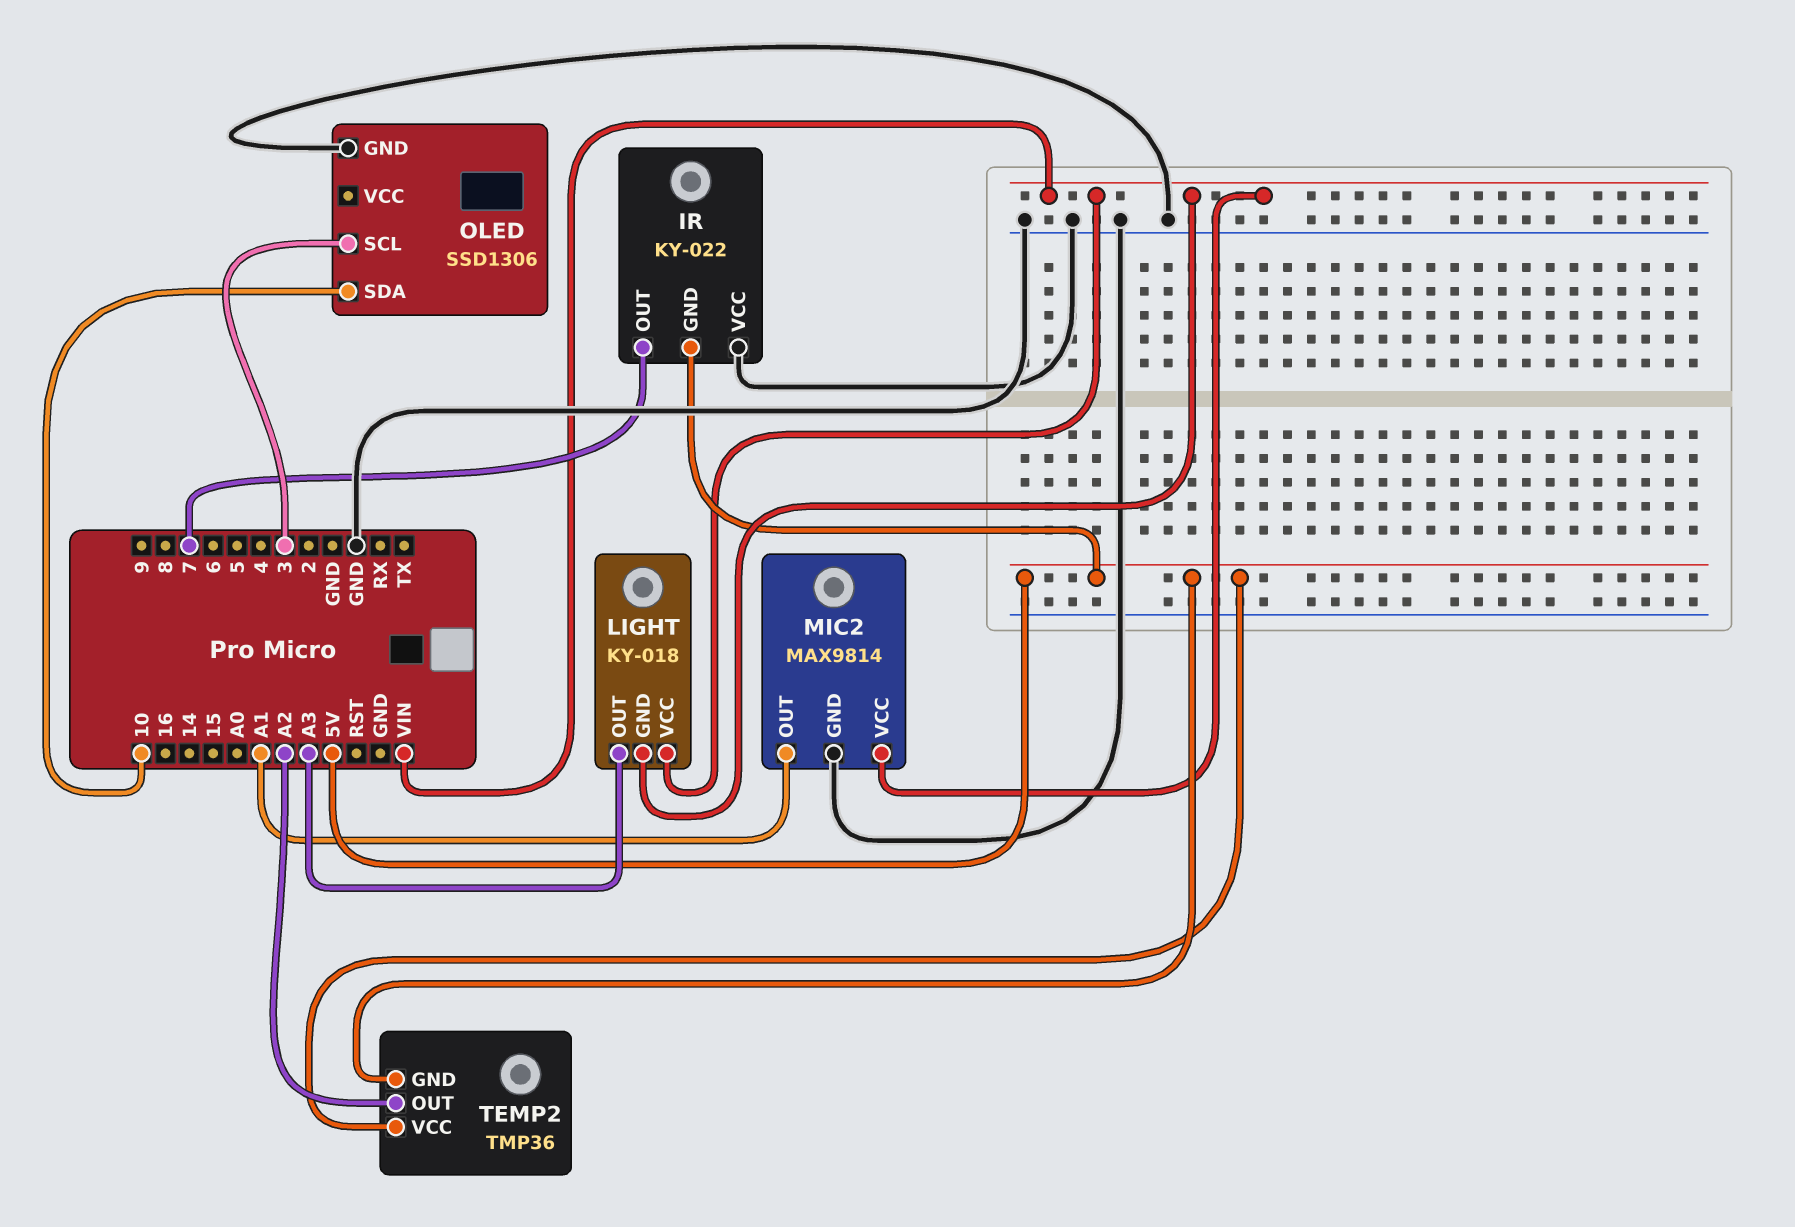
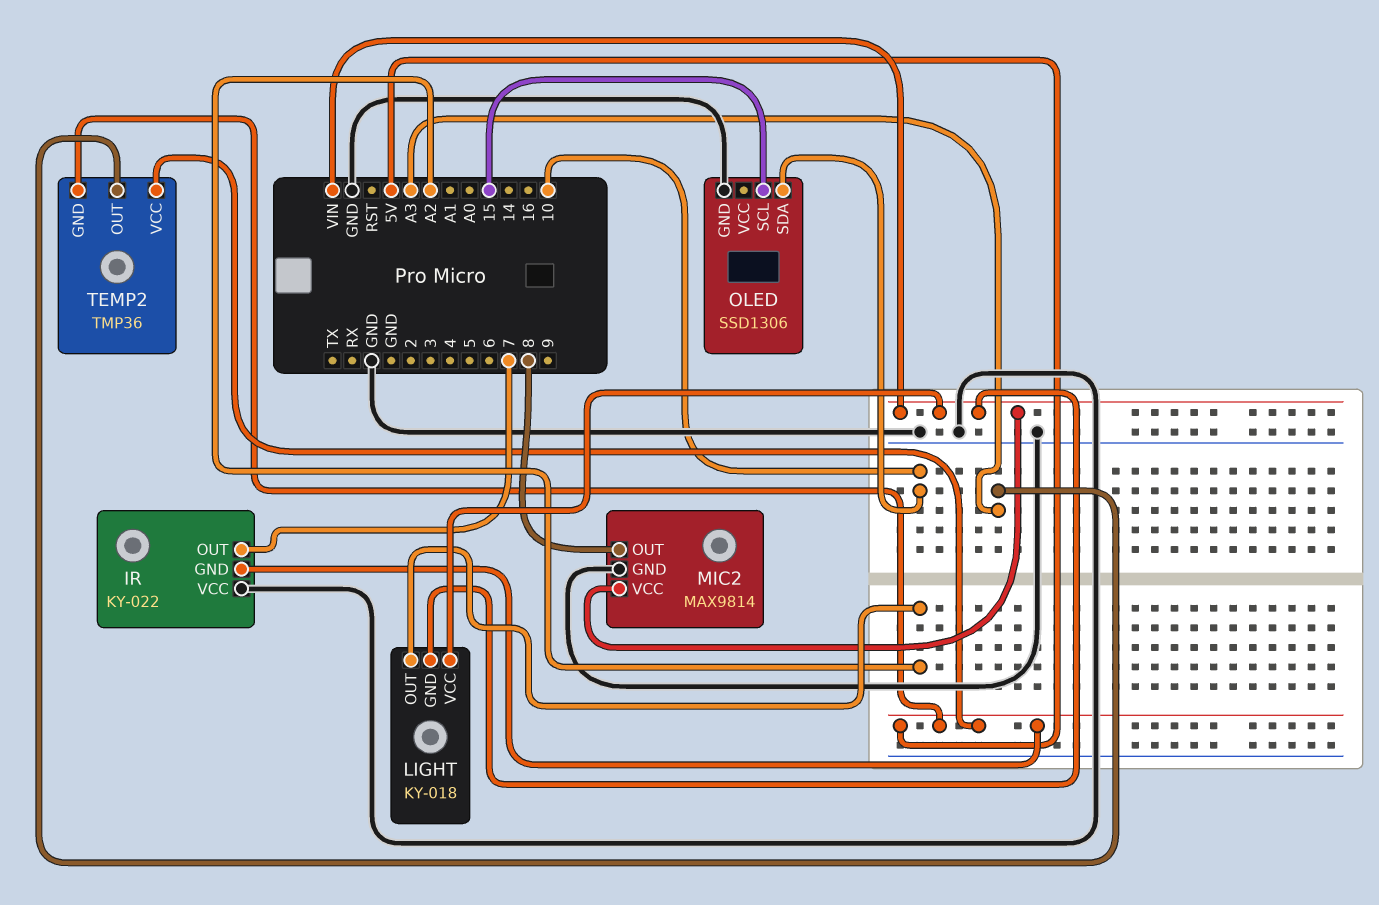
LIGHT pin OUT: A3 -> A2
MIC2 pin OUT: A1 -> 8
OLED pin SCL: 3 -> 15
TEMP2 pin OUT: A2 -> A3

